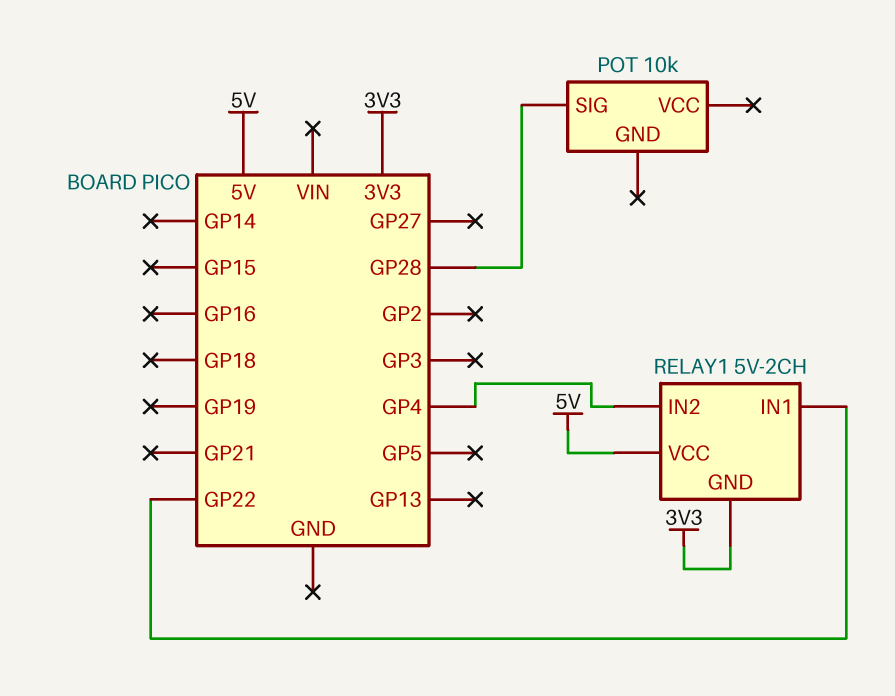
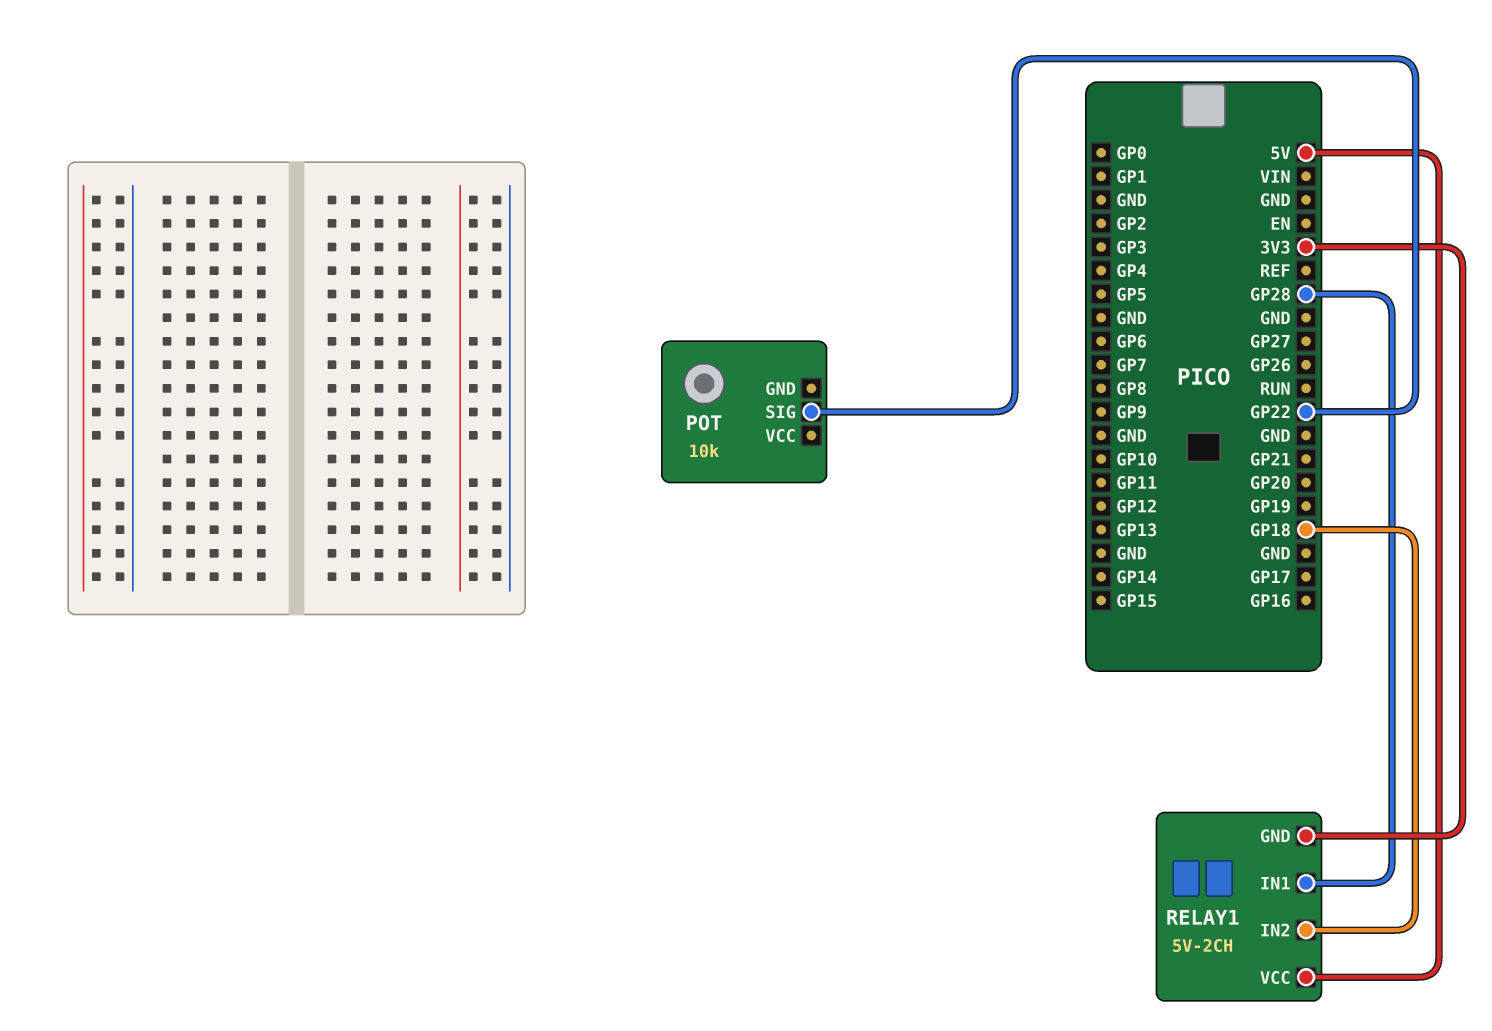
POT pin SIG: GP28 -> GP22
RELAY1 pin IN1: GP22 -> GP28
RELAY1 pin IN2: GP4 -> GP18

